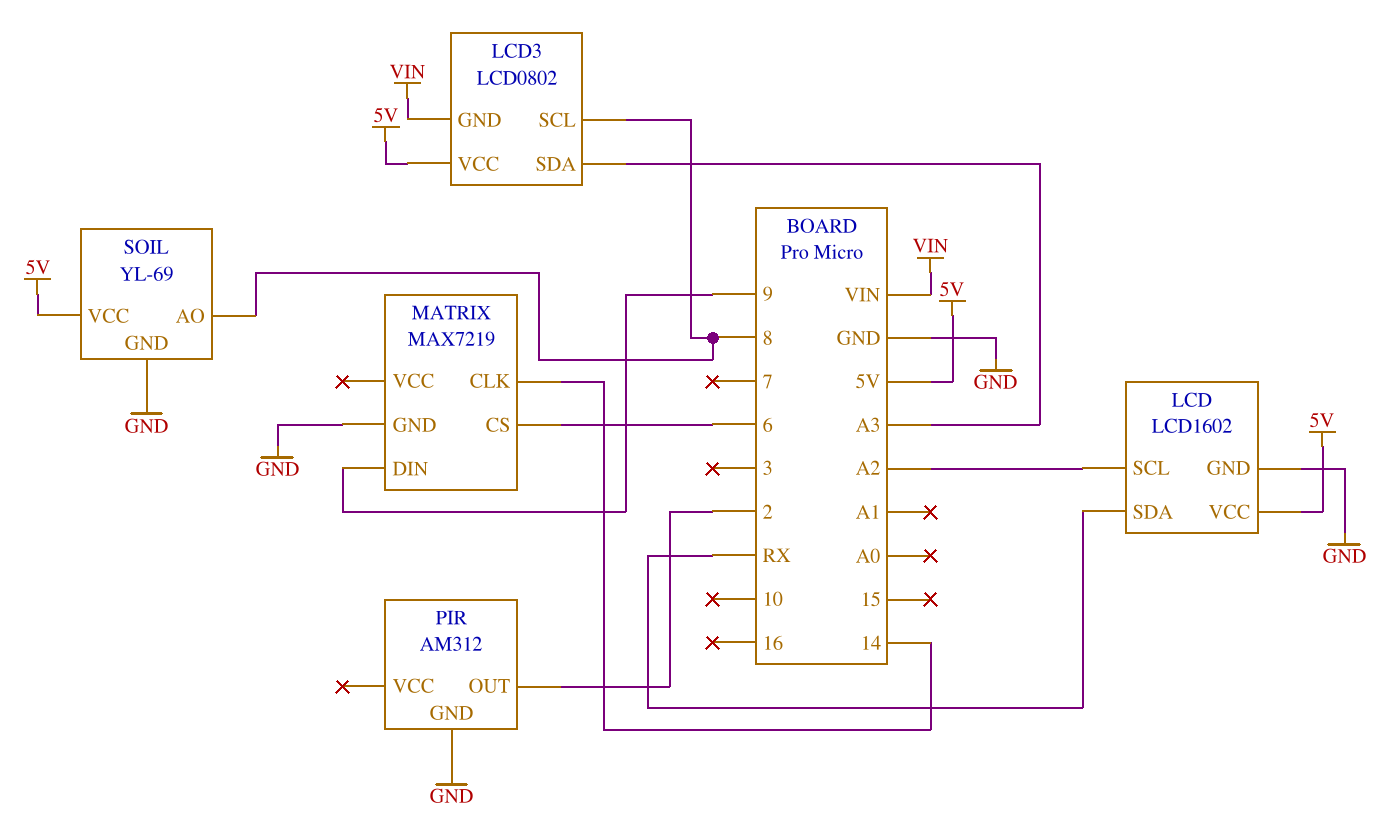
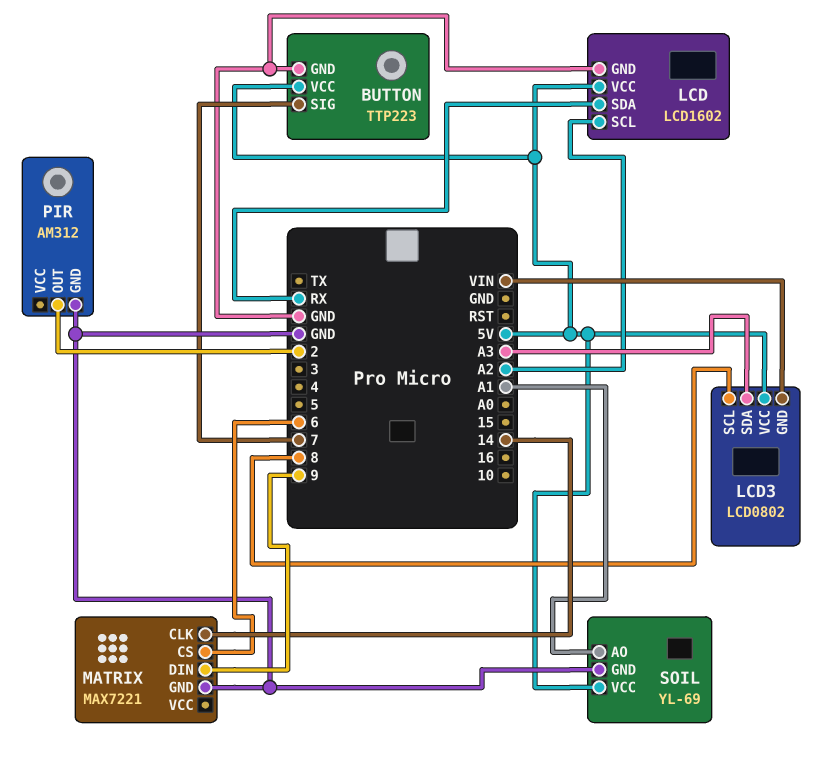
BUTTON: none -> TTP223
BUTTON pin GND: none -> GND
BUTTON pin SIG: none -> 7
BUTTON pin VCC: none -> 5V
MATRIX: MAX7219 -> MAX7221
SOIL pin AO: 8 -> A1

